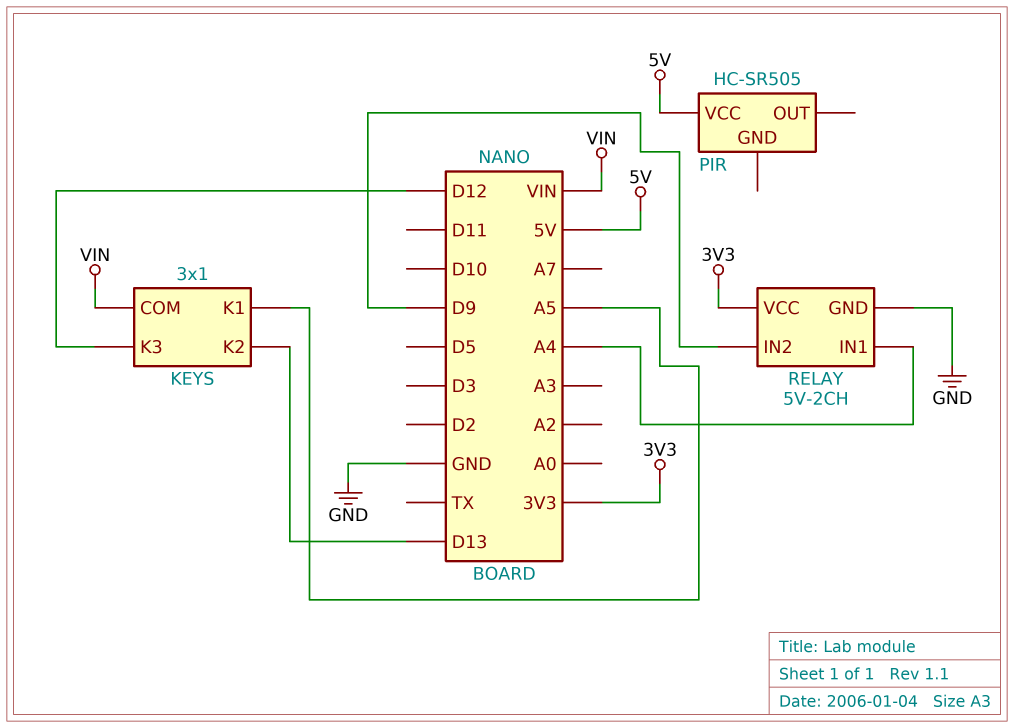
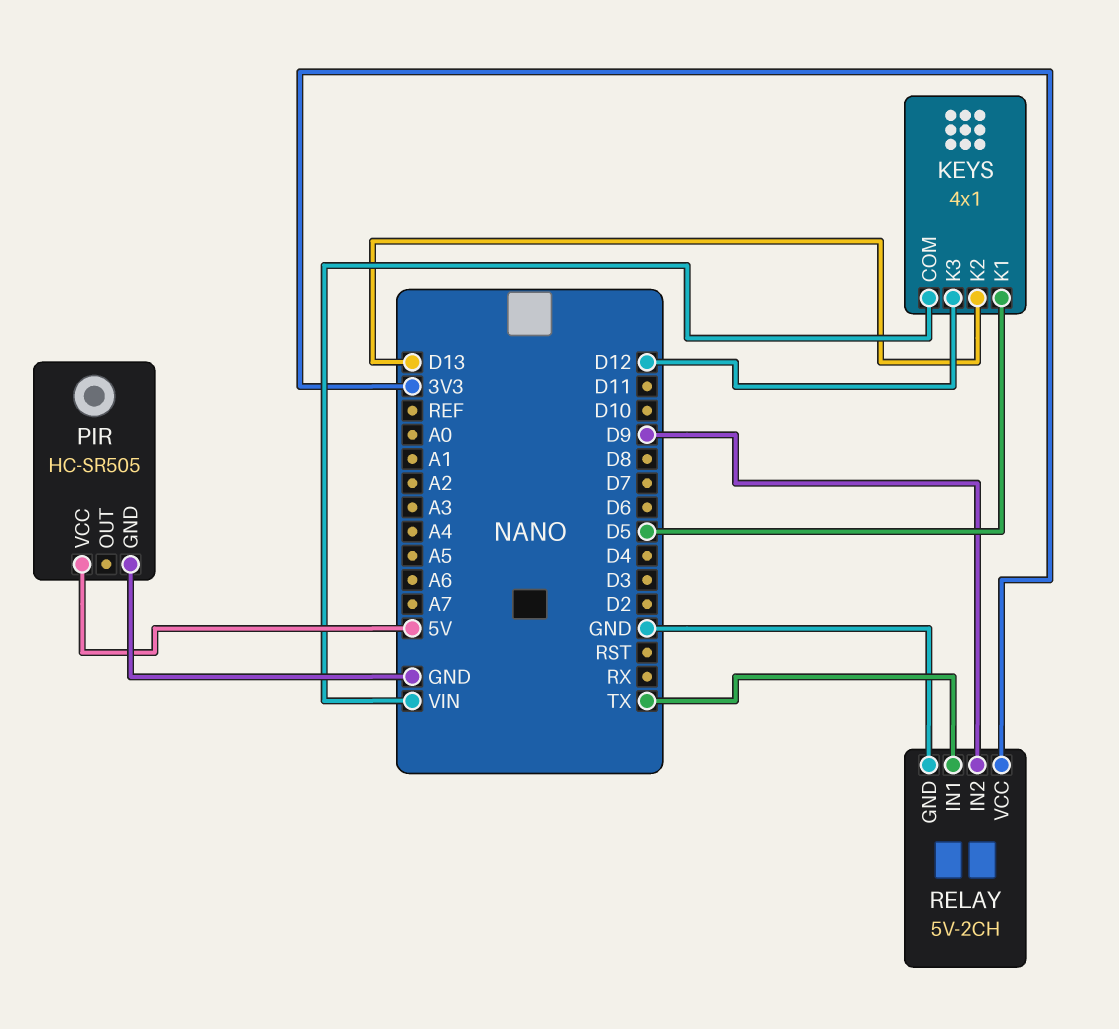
KEYS: 3x1 -> 4x1
KEYS pin K1: A5 -> D5
PIR pin GND: none -> GND
RELAY pin IN1: A4 -> TX

